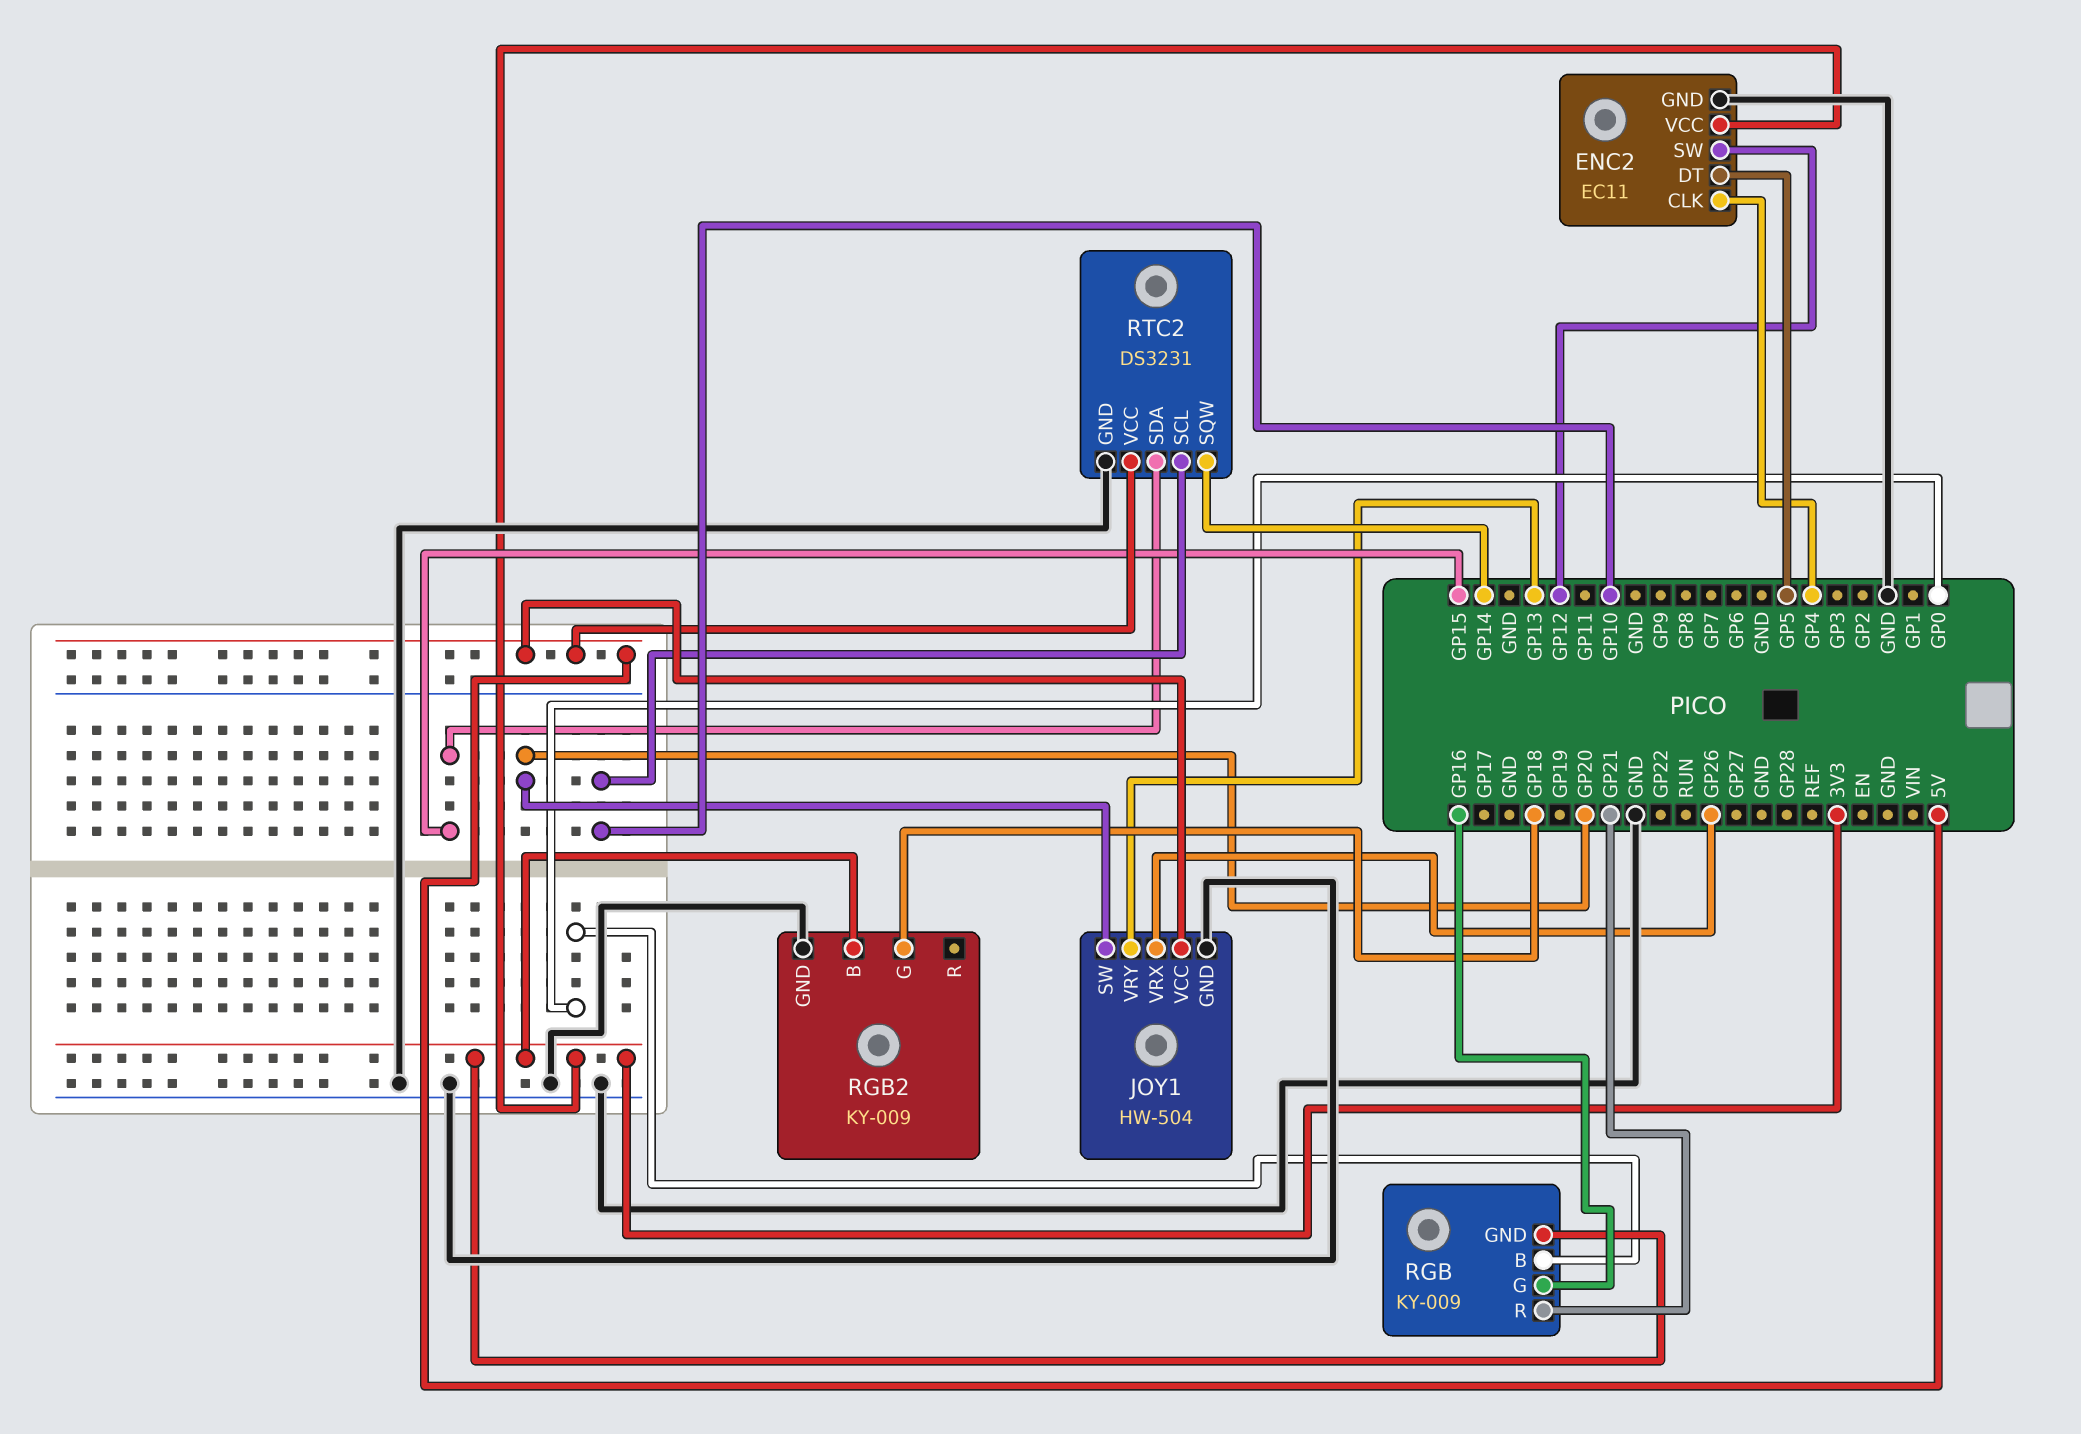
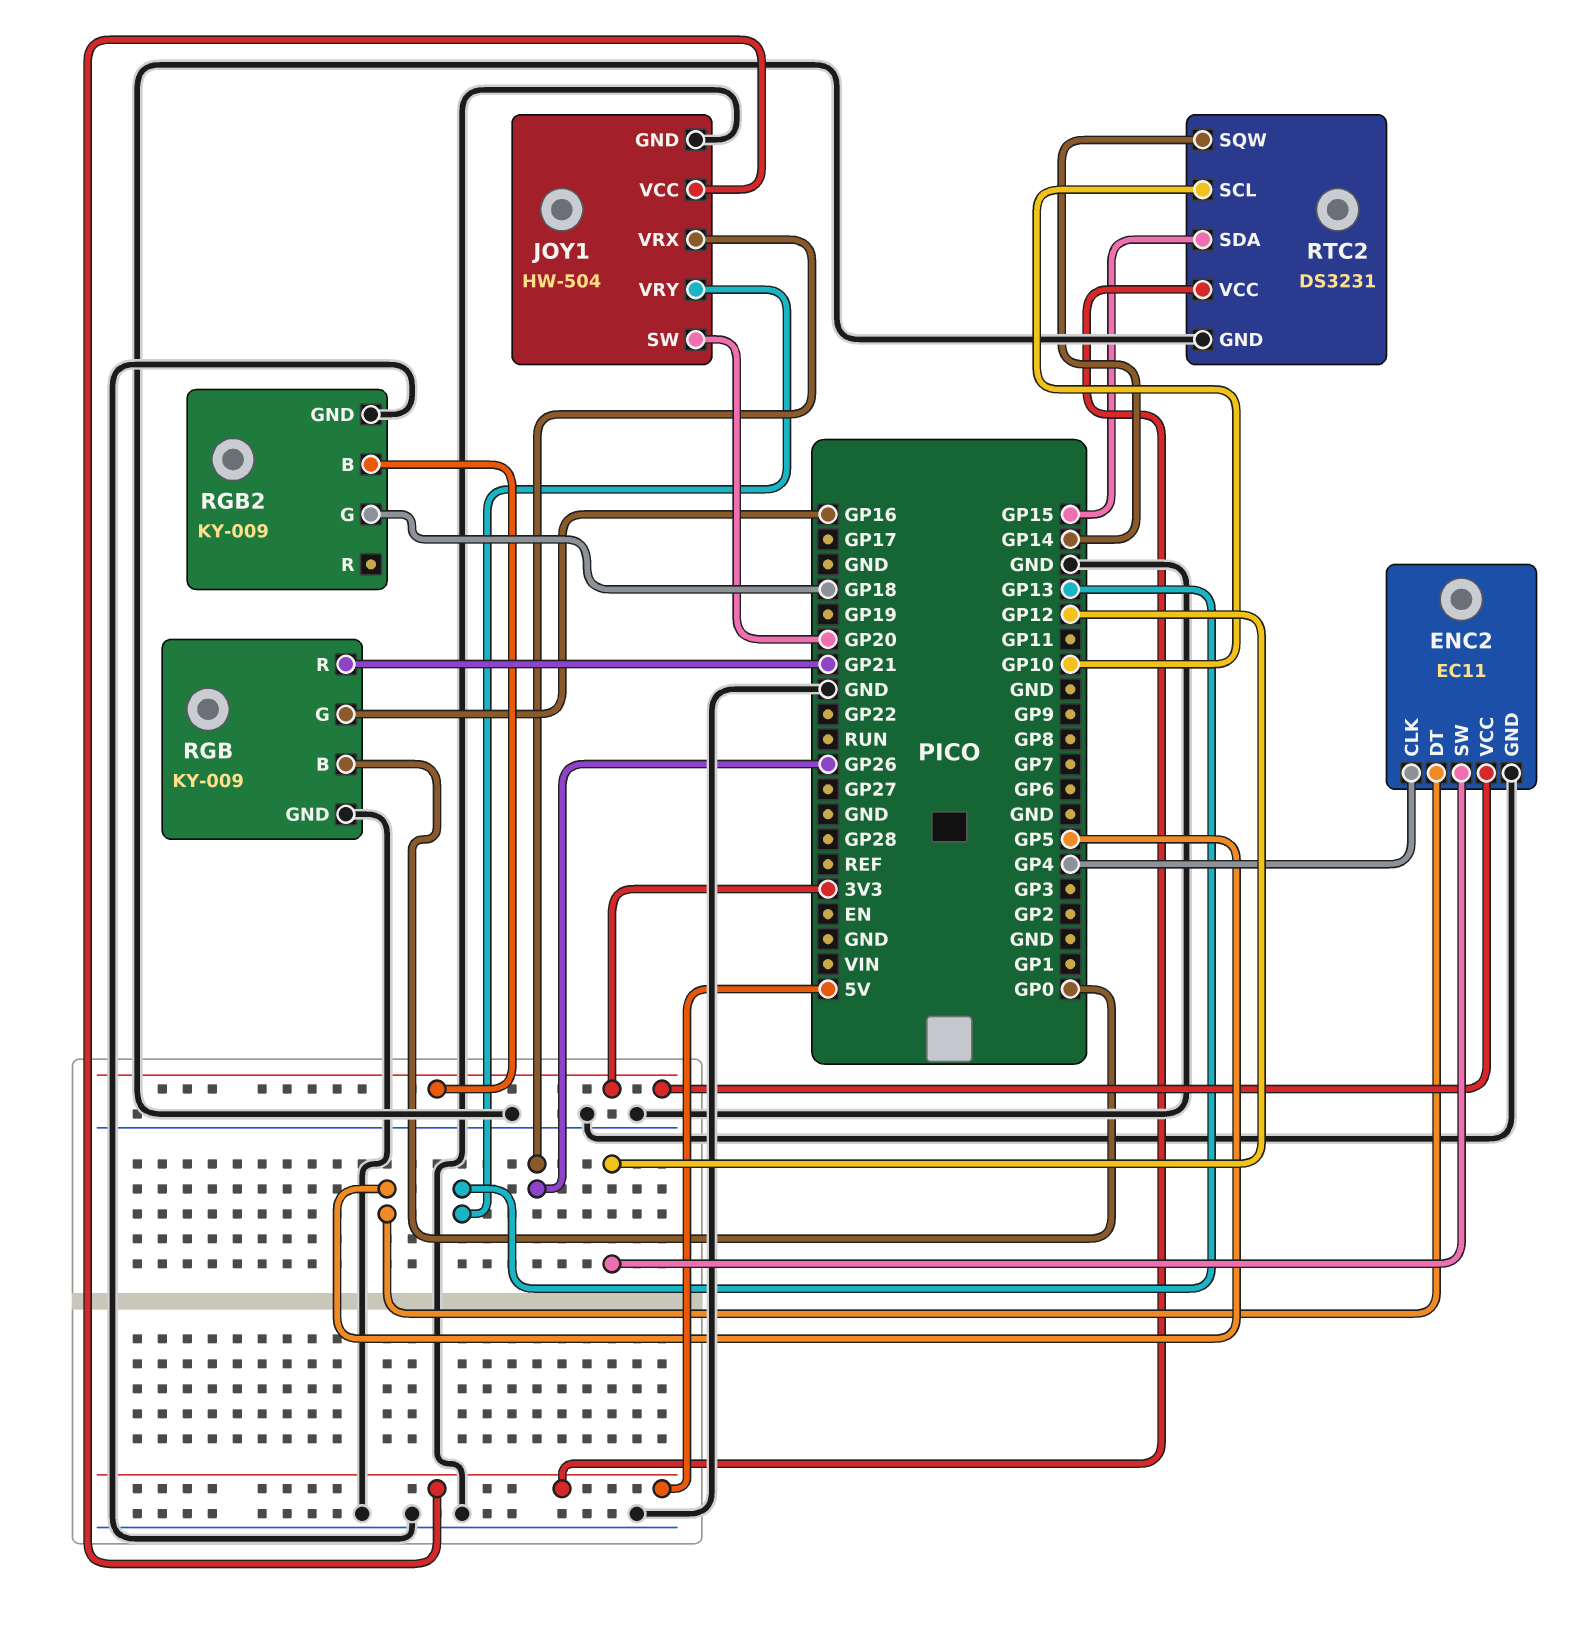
RGB pin GND: 3V3 -> GND

